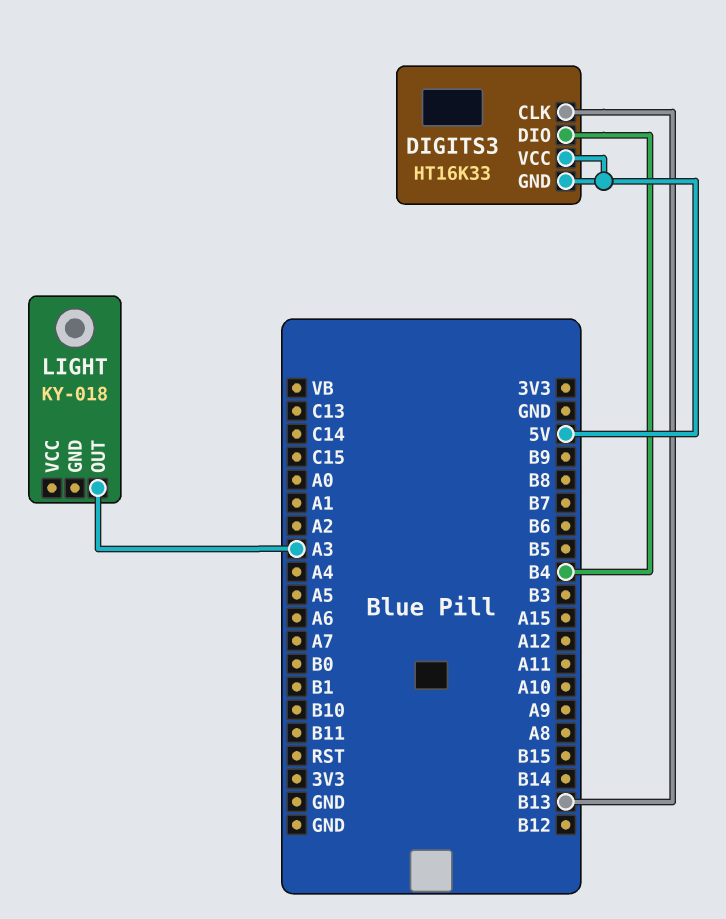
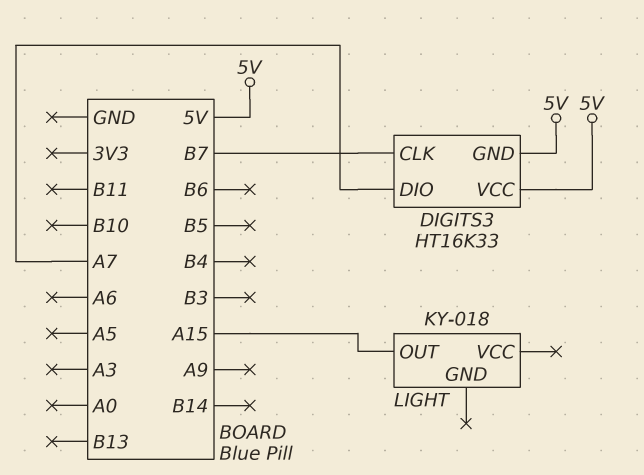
DIGITS3 pin CLK: B13 -> B7
DIGITS3 pin DIO: B4 -> A7
LIGHT pin OUT: A3 -> A15

